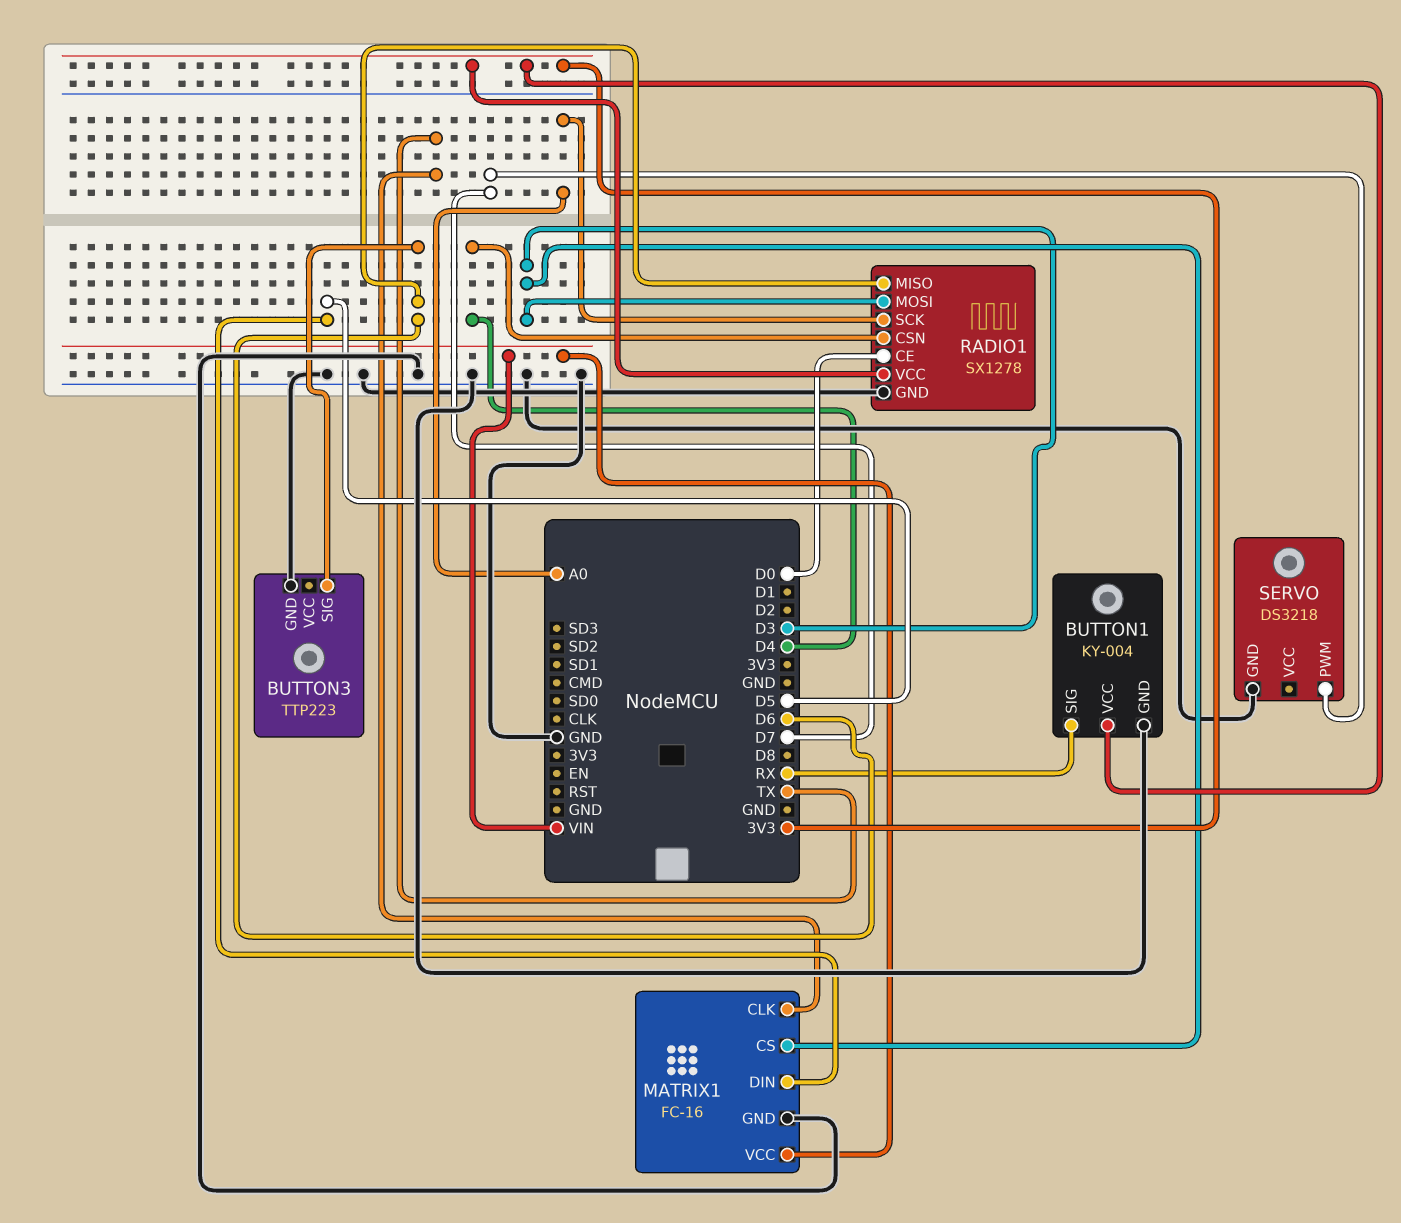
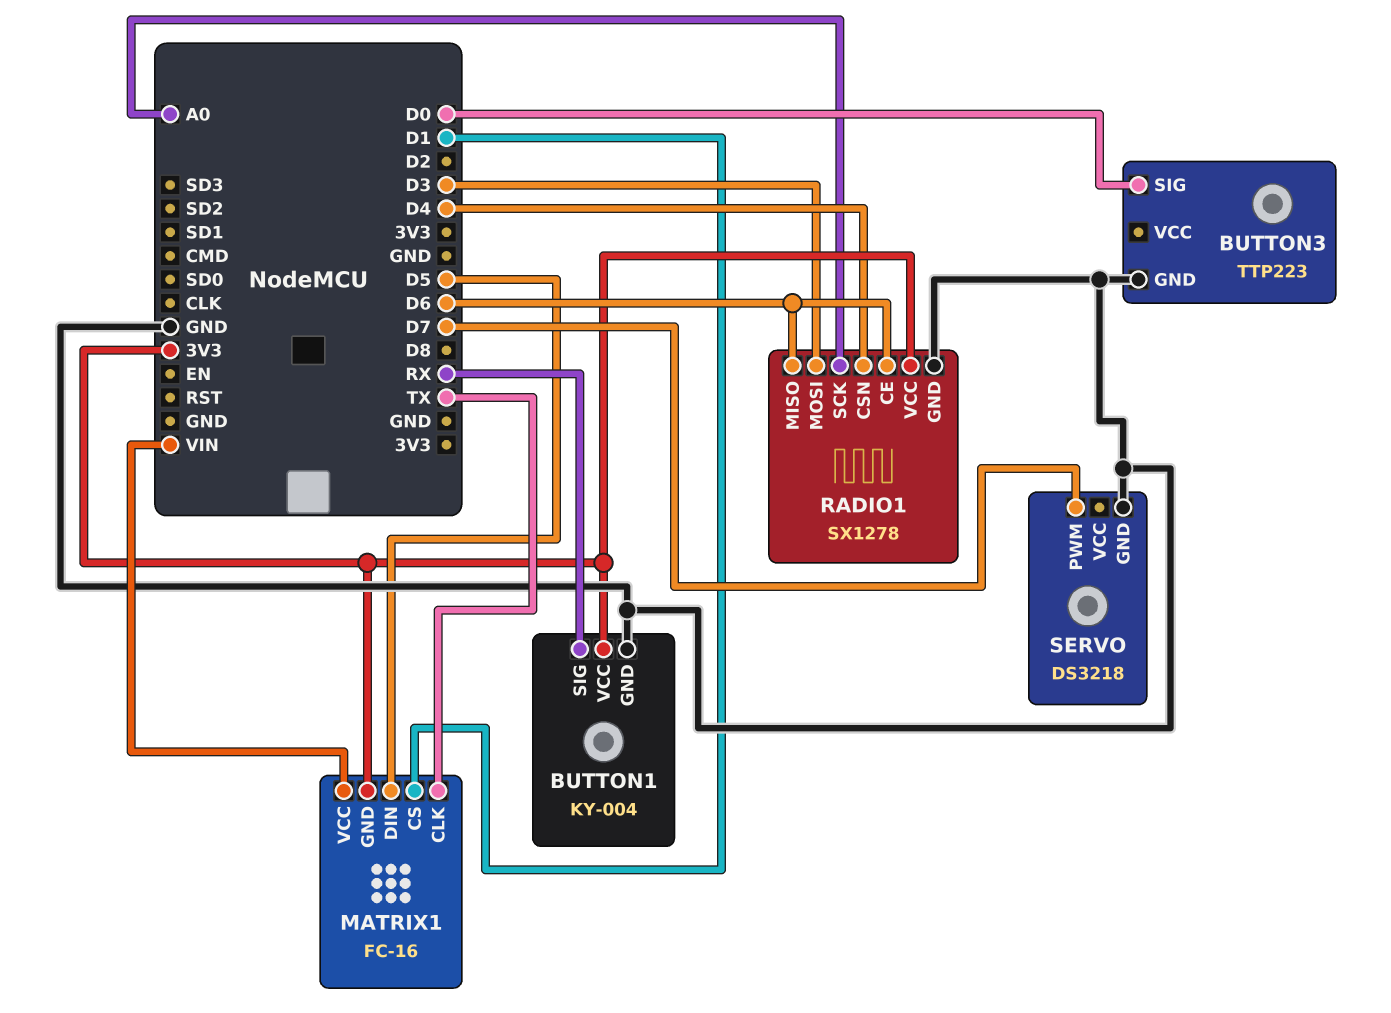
BUTTON3 pin SIG: D6 -> D0
MATRIX1 pin CS: D3 -> D1
MATRIX1 pin GND: GND -> 3V3
RADIO1 pin CE: D0 -> D6

